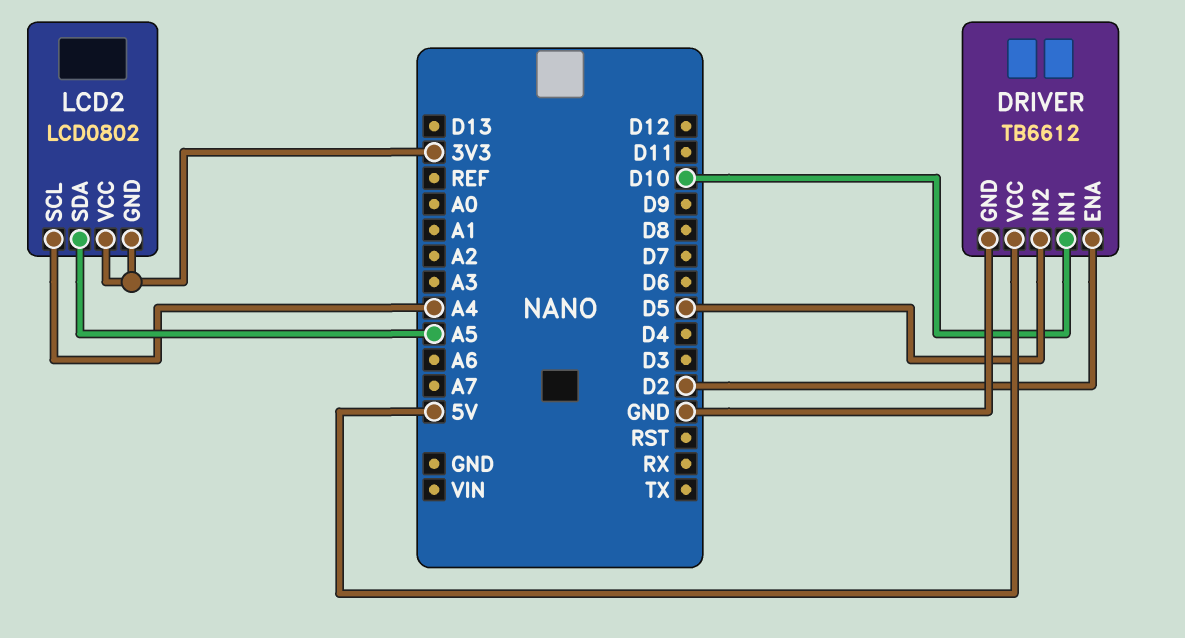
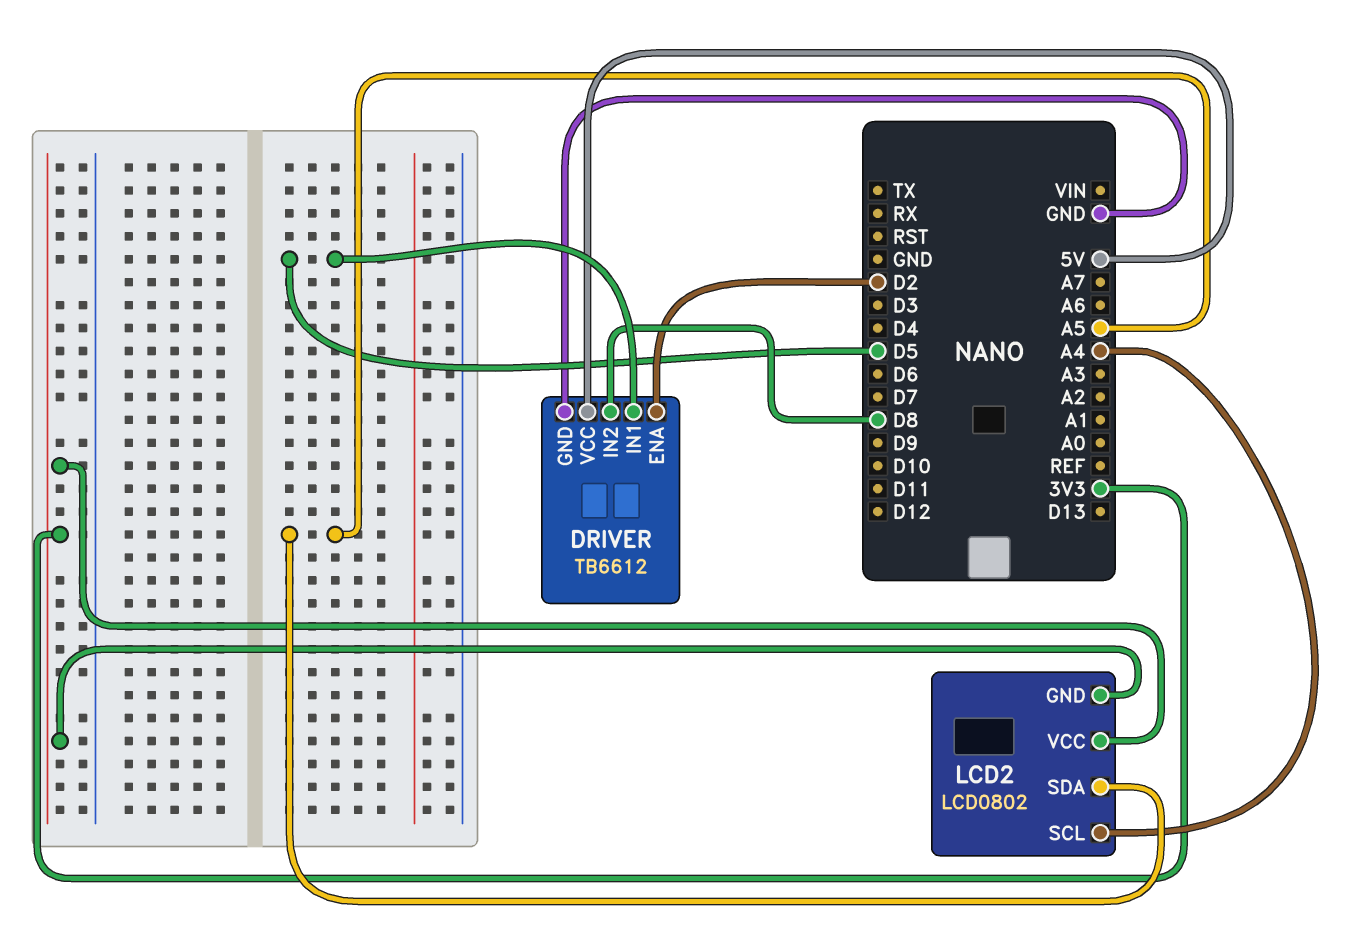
DRIVER pin IN1: D10 -> D5
DRIVER pin IN2: D5 -> D8

